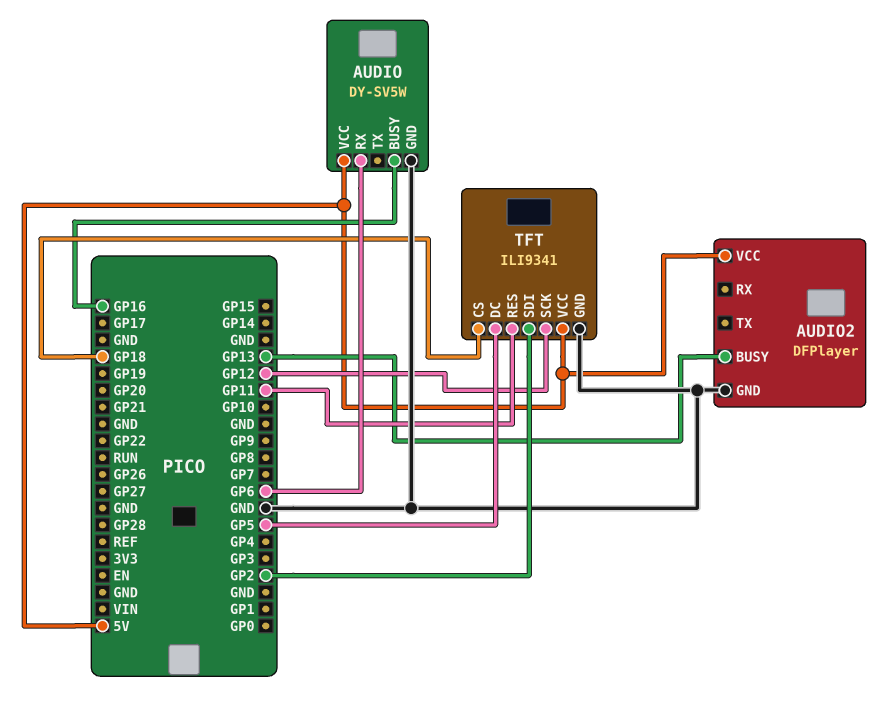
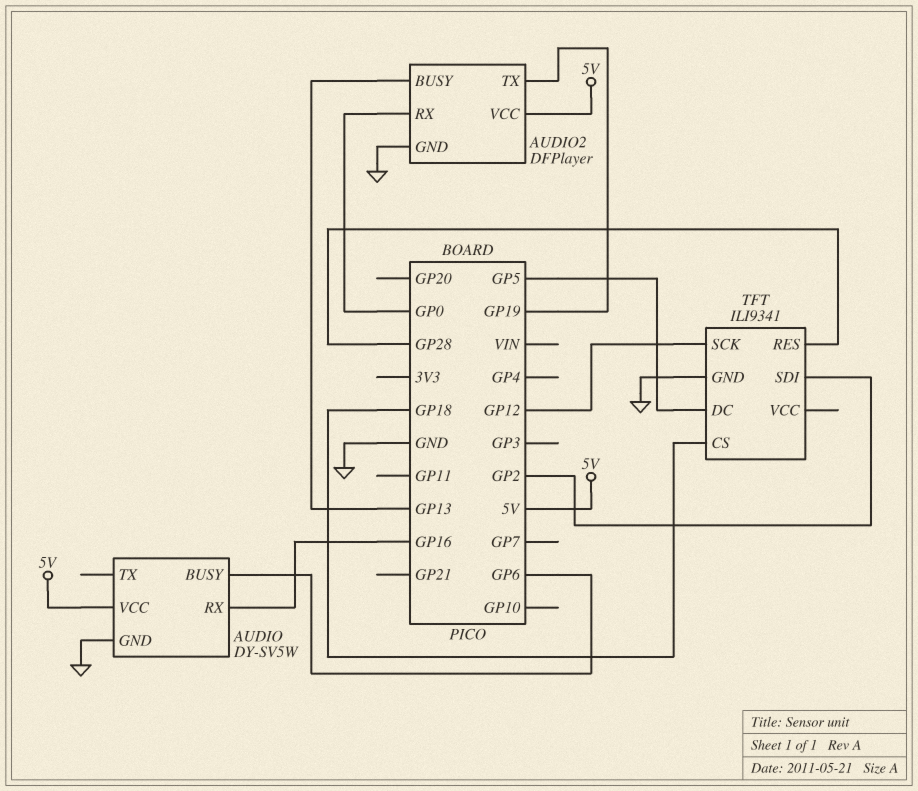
AUDIO pin BUSY: GP16 -> GP6
AUDIO pin RX: GP6 -> GP16
AUDIO2 pin RX: none -> GP0
AUDIO2 pin TX: none -> GP19
TFT pin RES: GP11 -> GP28
TFT pin VCC: 5V -> none

